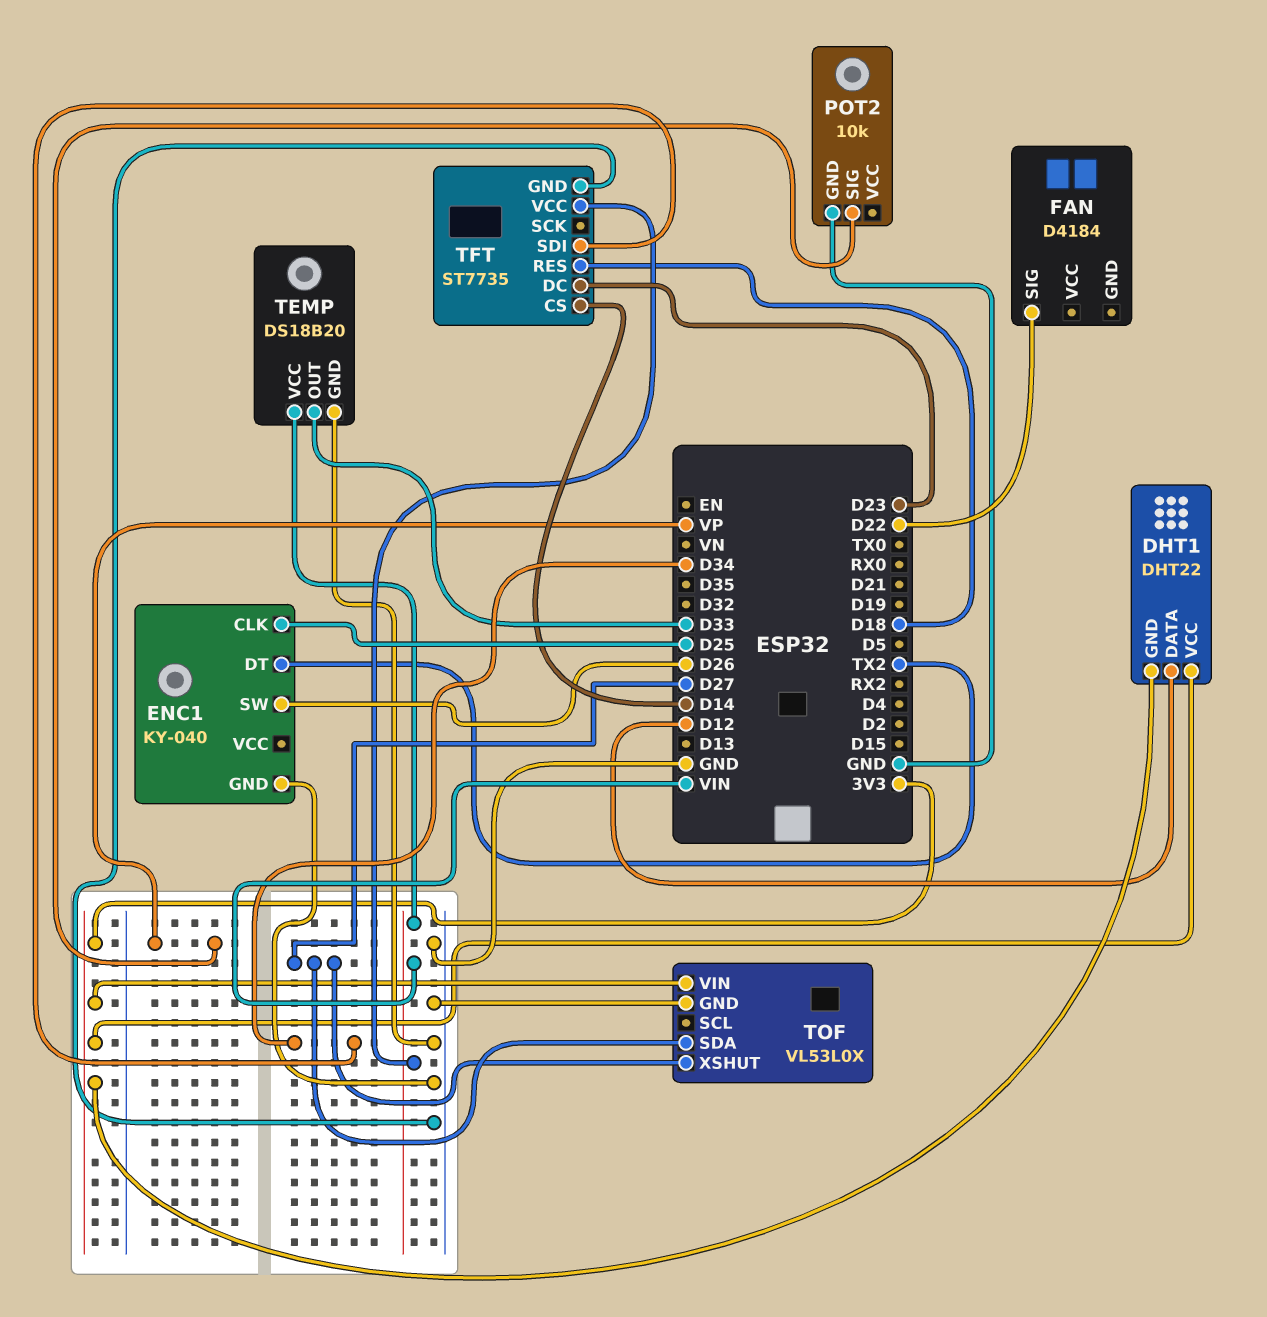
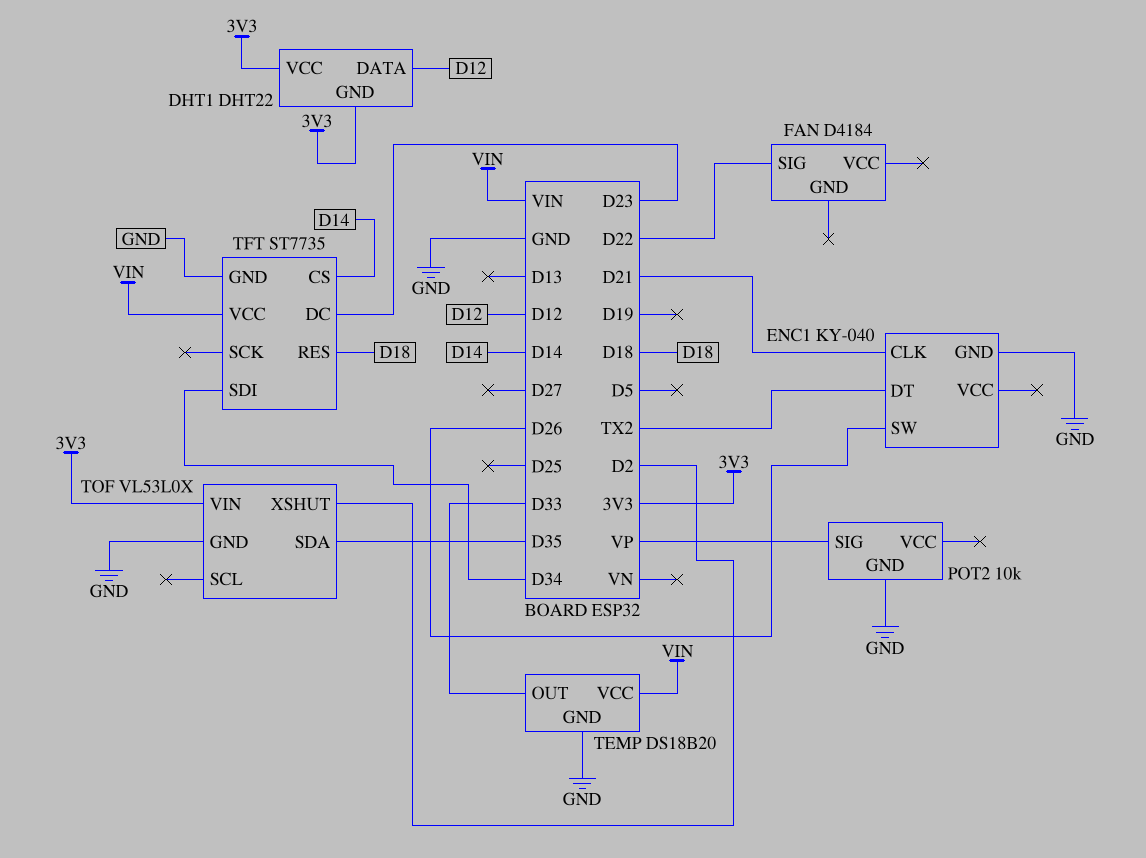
ENC1 pin CLK: D25 -> D21
TOF pin SDA: D27 -> D35
TOF pin XSHUT: D27 -> D2

